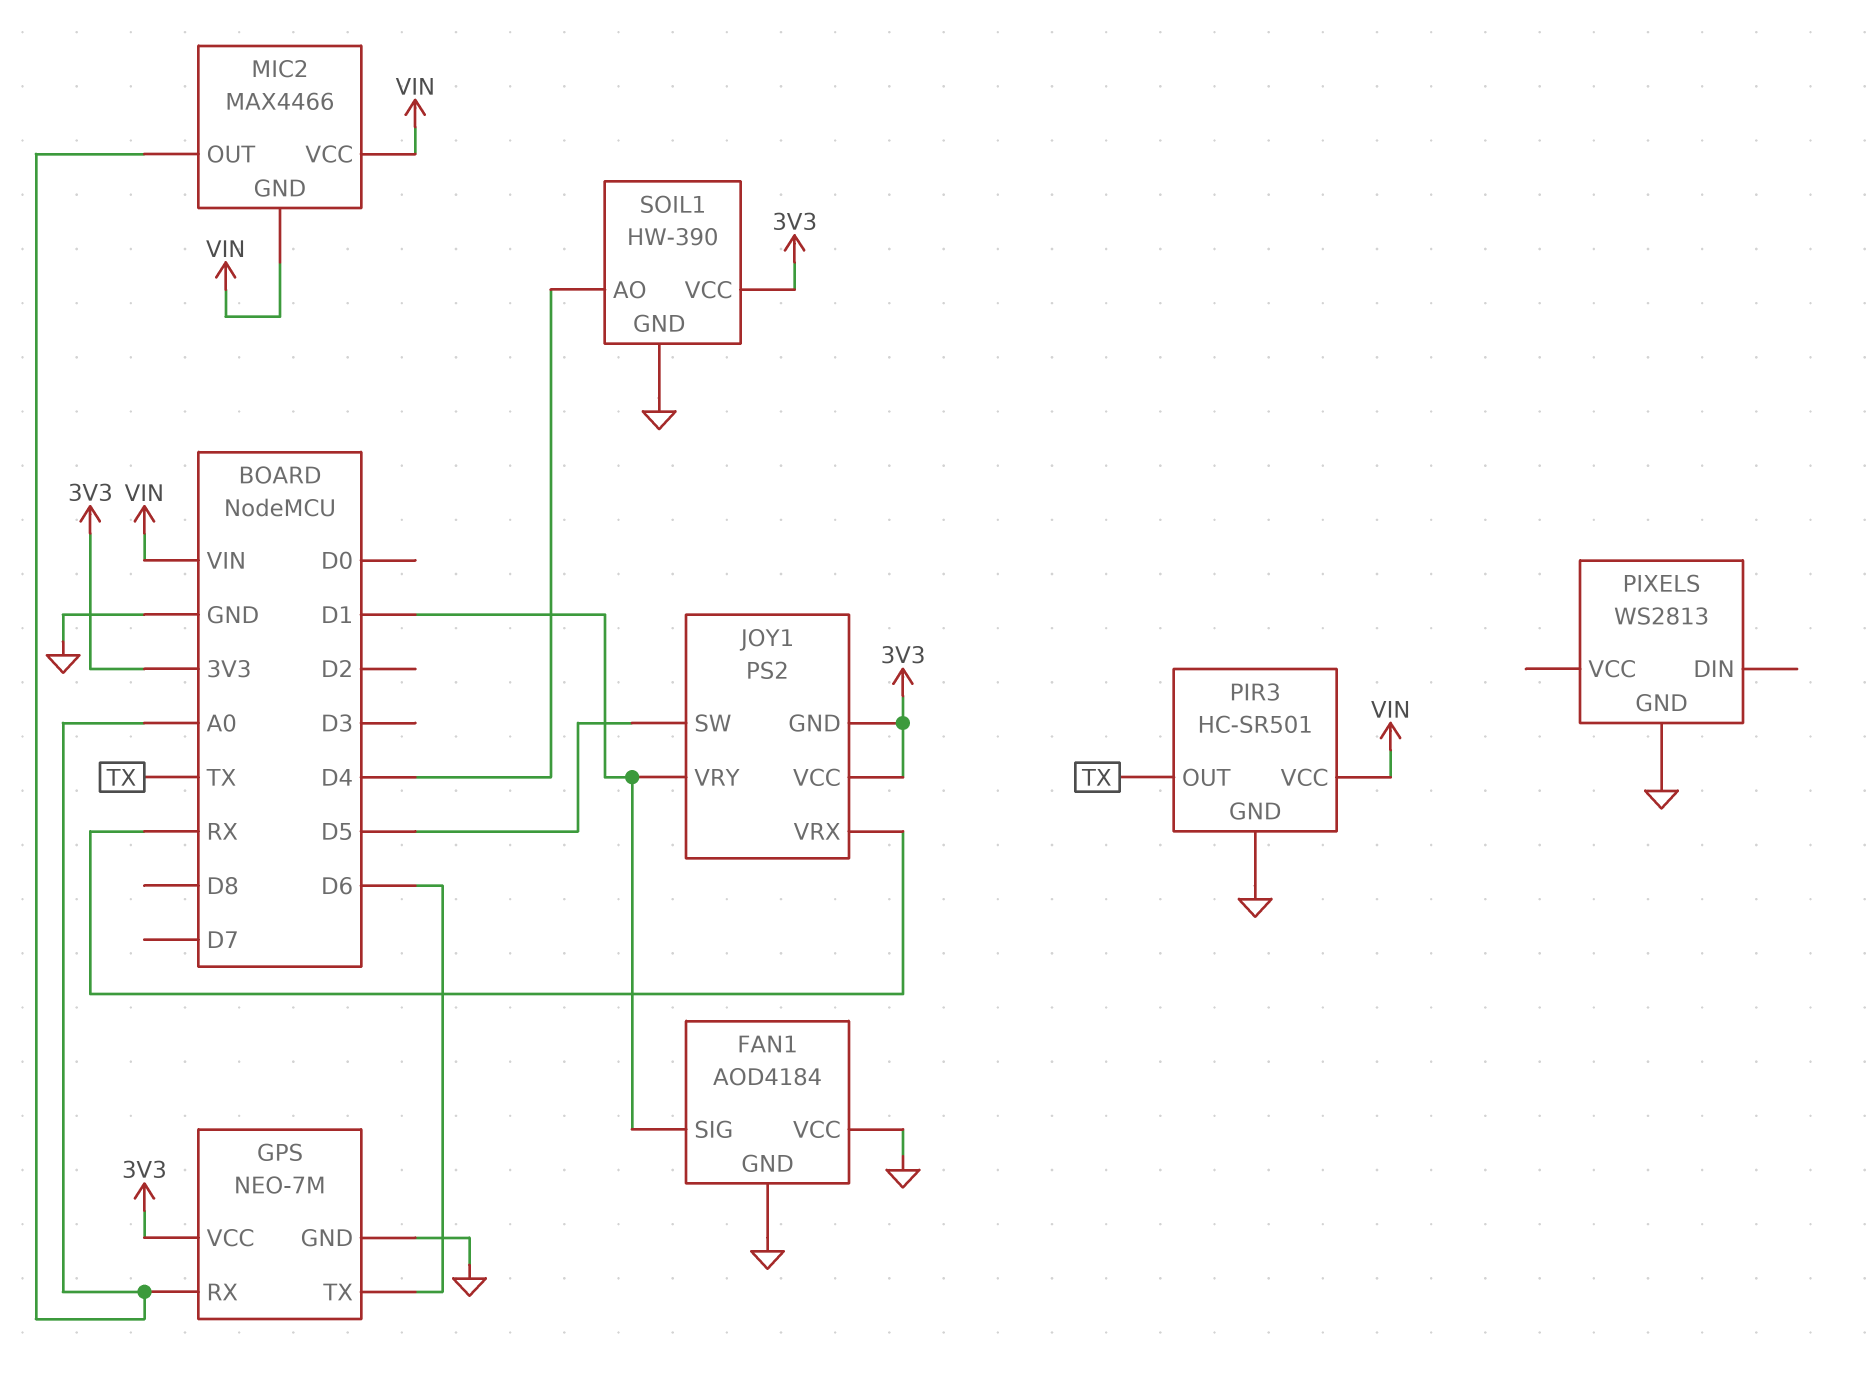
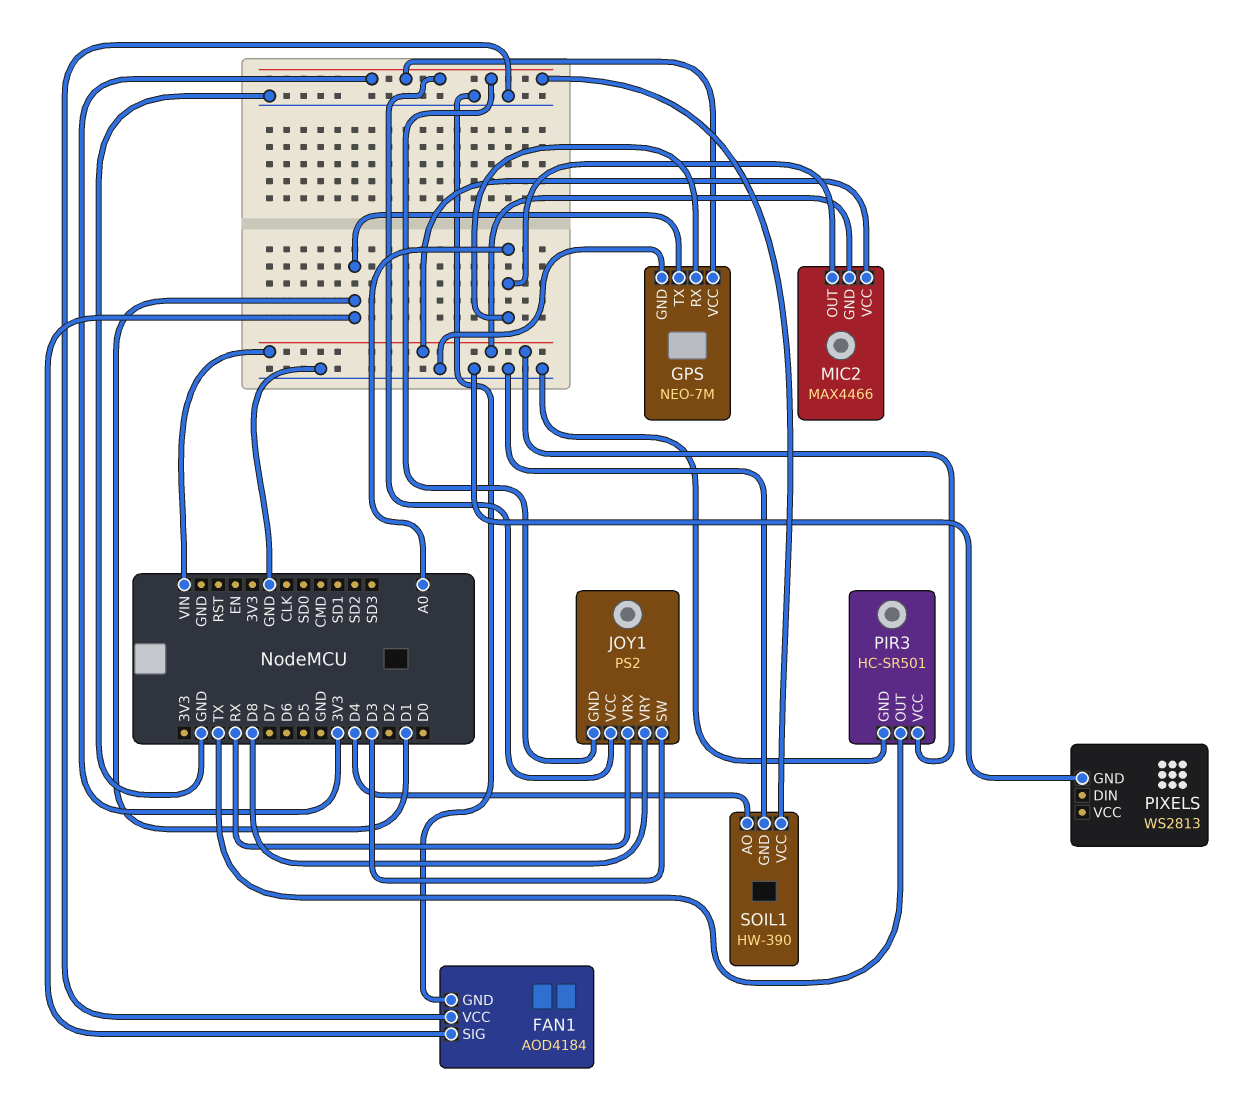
GPS pin TX: D6 -> D1
JOY1 pin SW: D5 -> D3
JOY1 pin VRY: D1 -> D8

